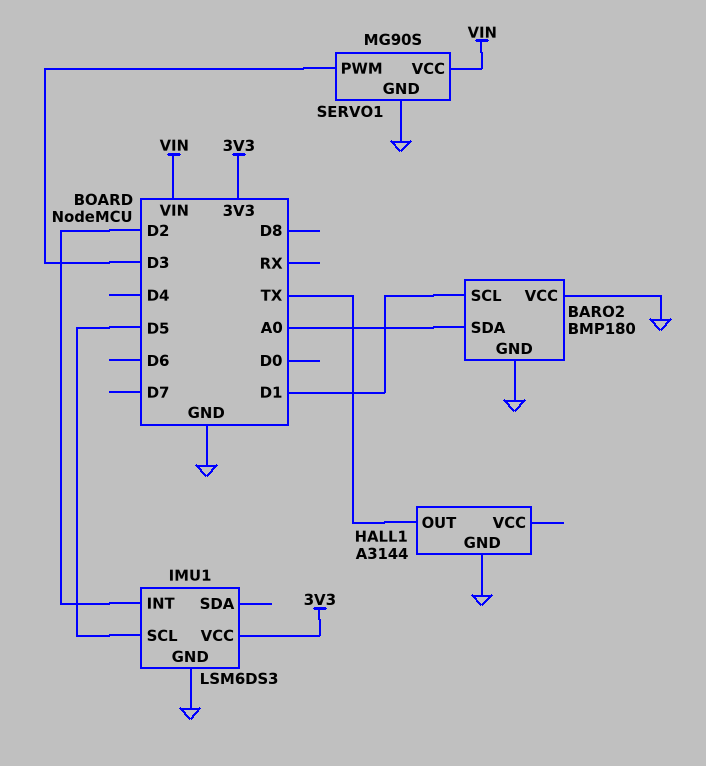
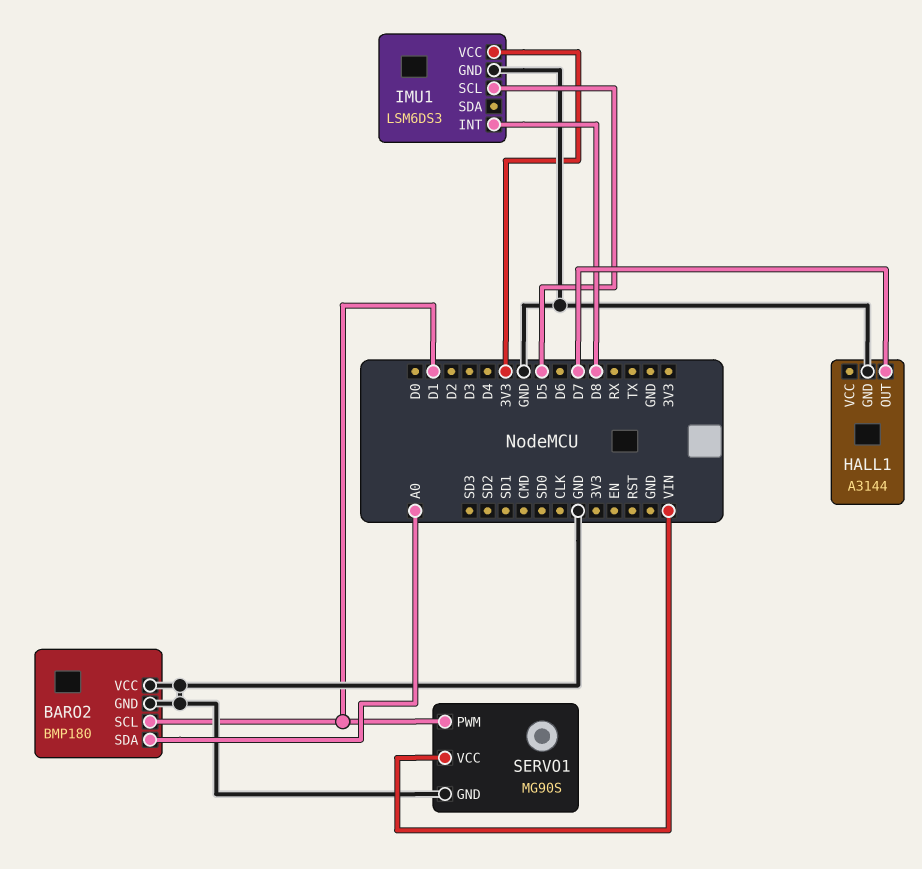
HALL1 pin OUT: TX -> D7
IMU1 pin INT: D2 -> D8
SERVO1 pin PWM: D3 -> D1

